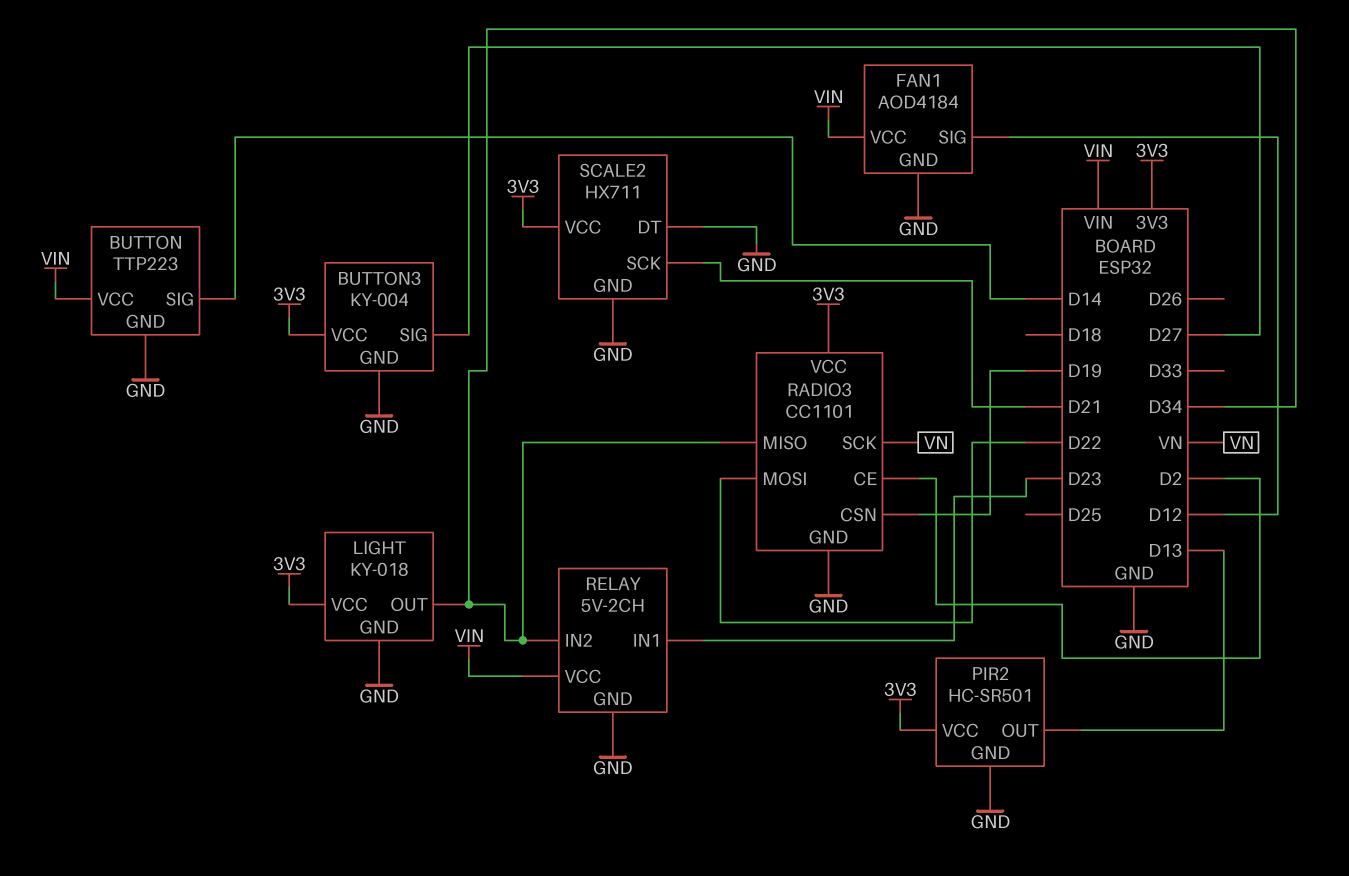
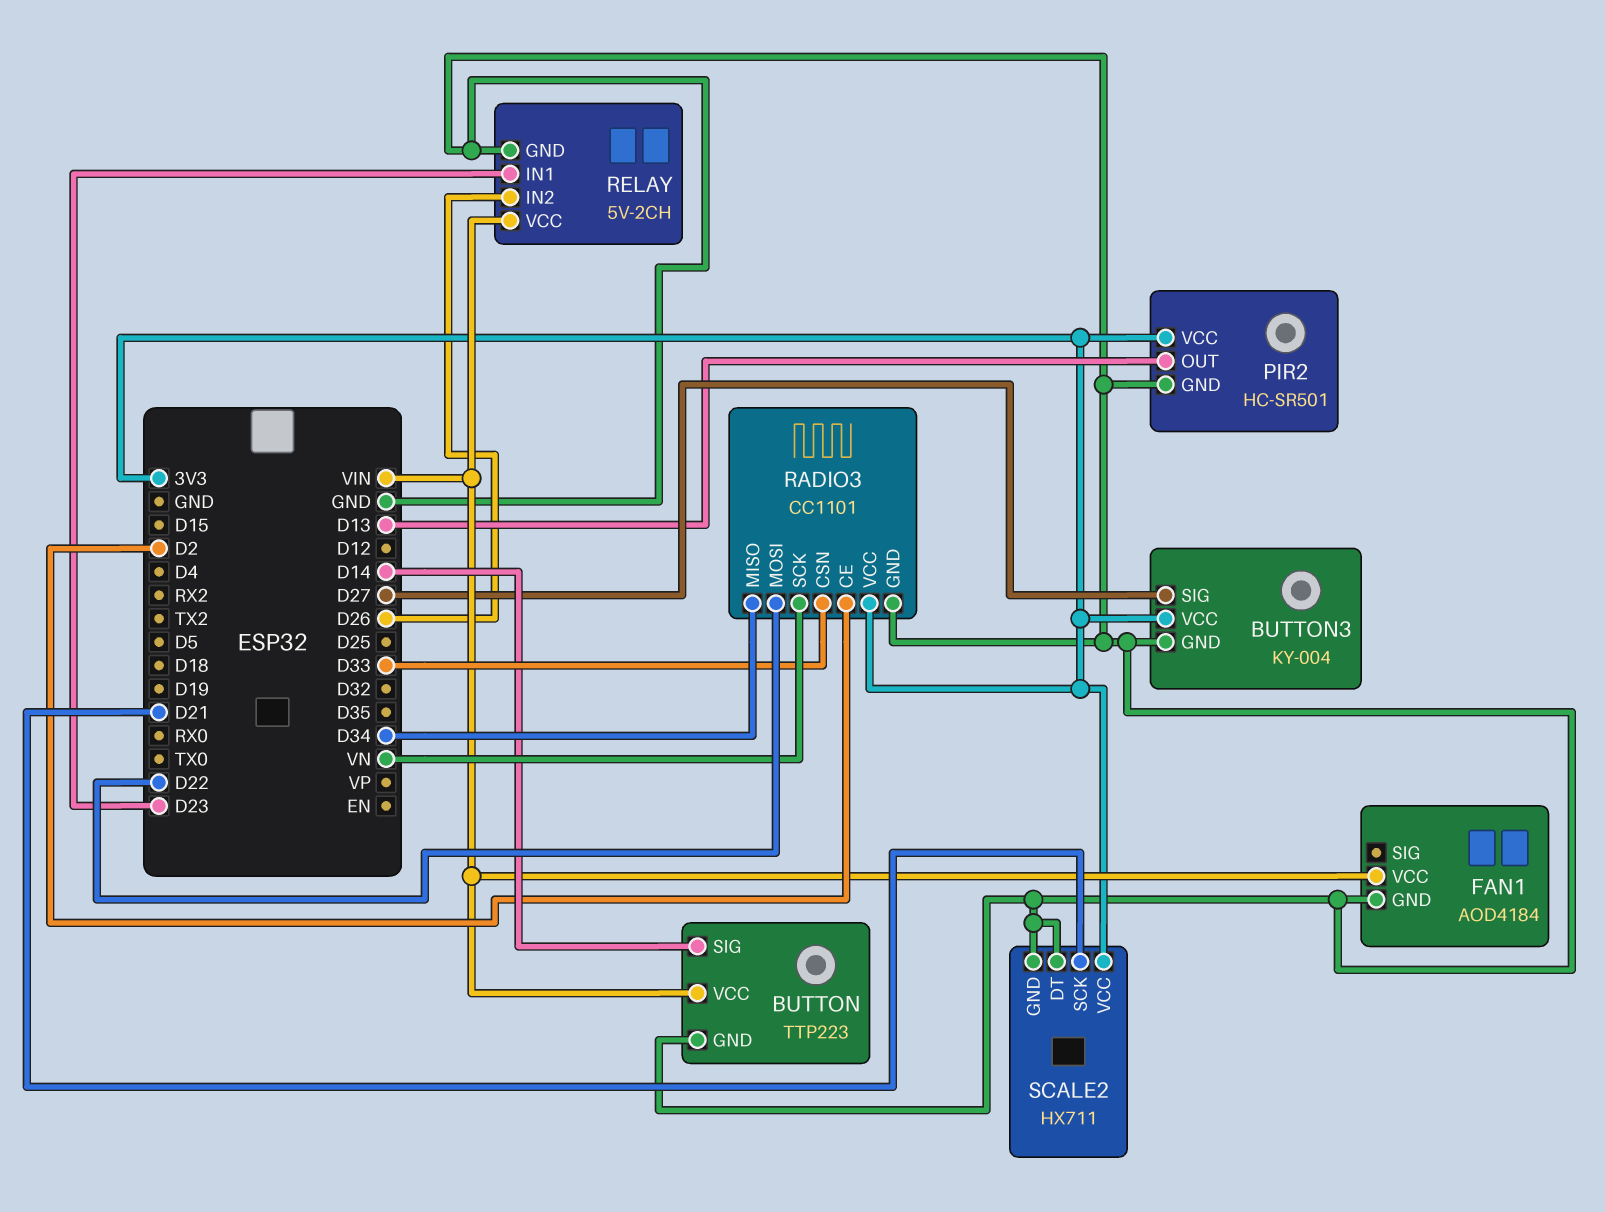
FAN1 pin SIG: D12 -> none
LIGHT: KY-018 -> none
LIGHT pin GND: GND -> none
LIGHT pin OUT: D34 -> none
LIGHT pin VCC: 3V3 -> none
RADIO3 pin CSN: D19 -> D33
RELAY pin IN2: D34 -> D26

